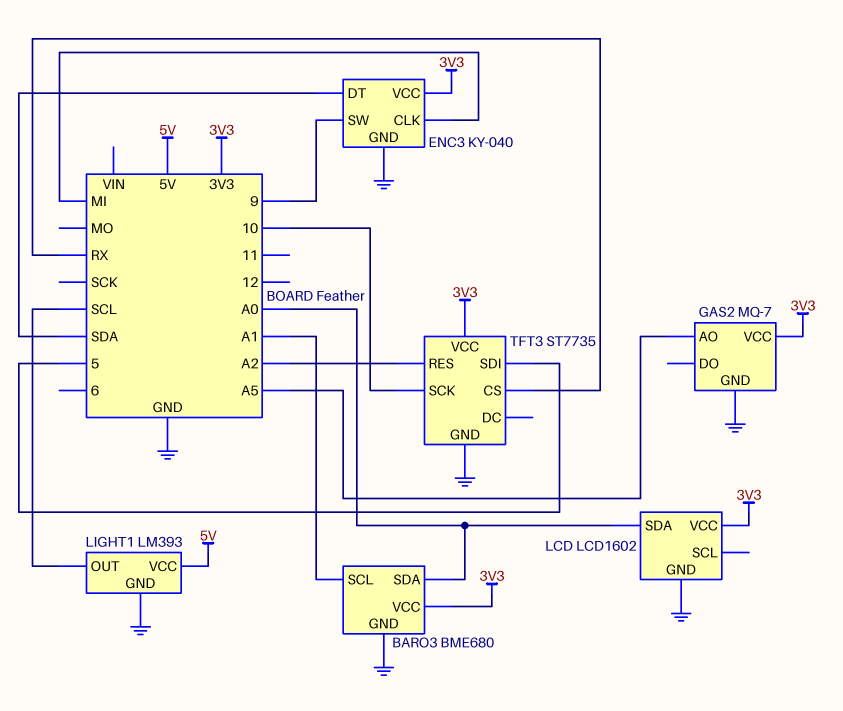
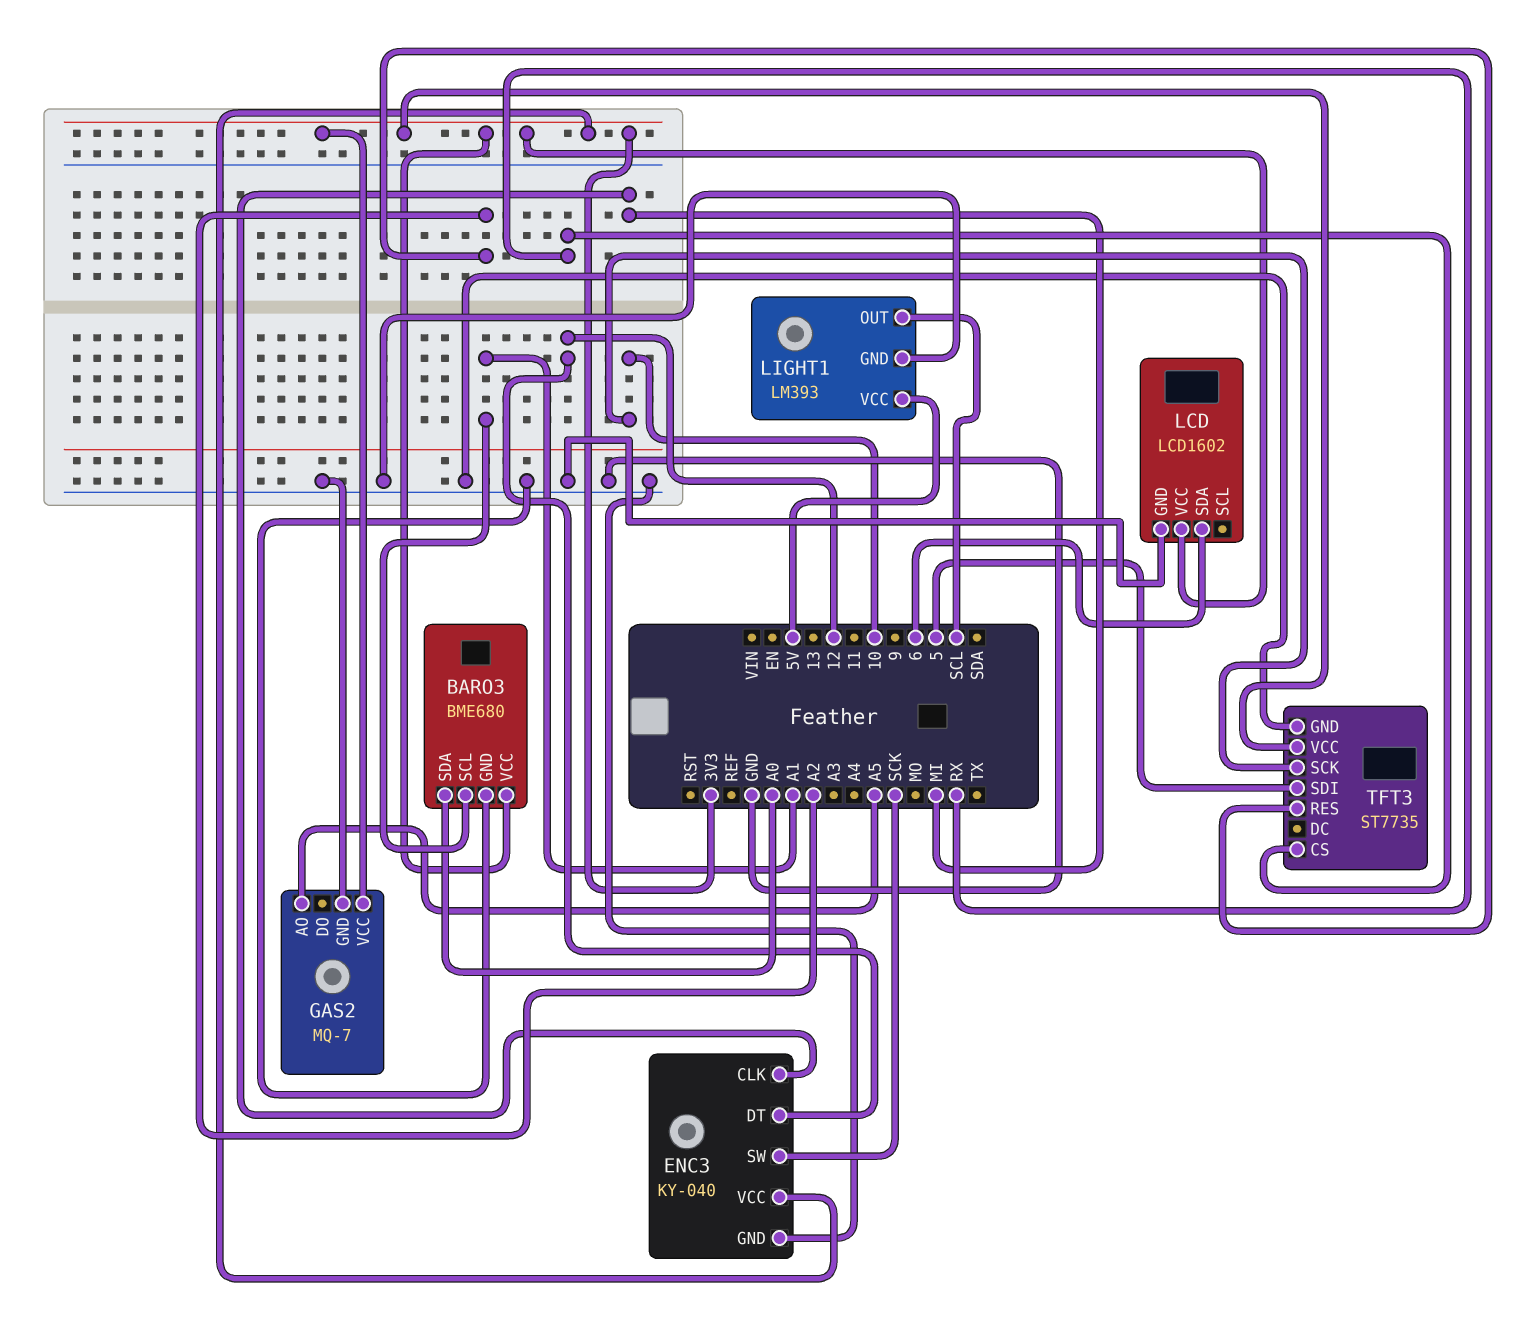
ENC3 pin DT: SDA -> 12
ENC3 pin SW: 9 -> SCK
LCD pin SDA: A0 -> 6

